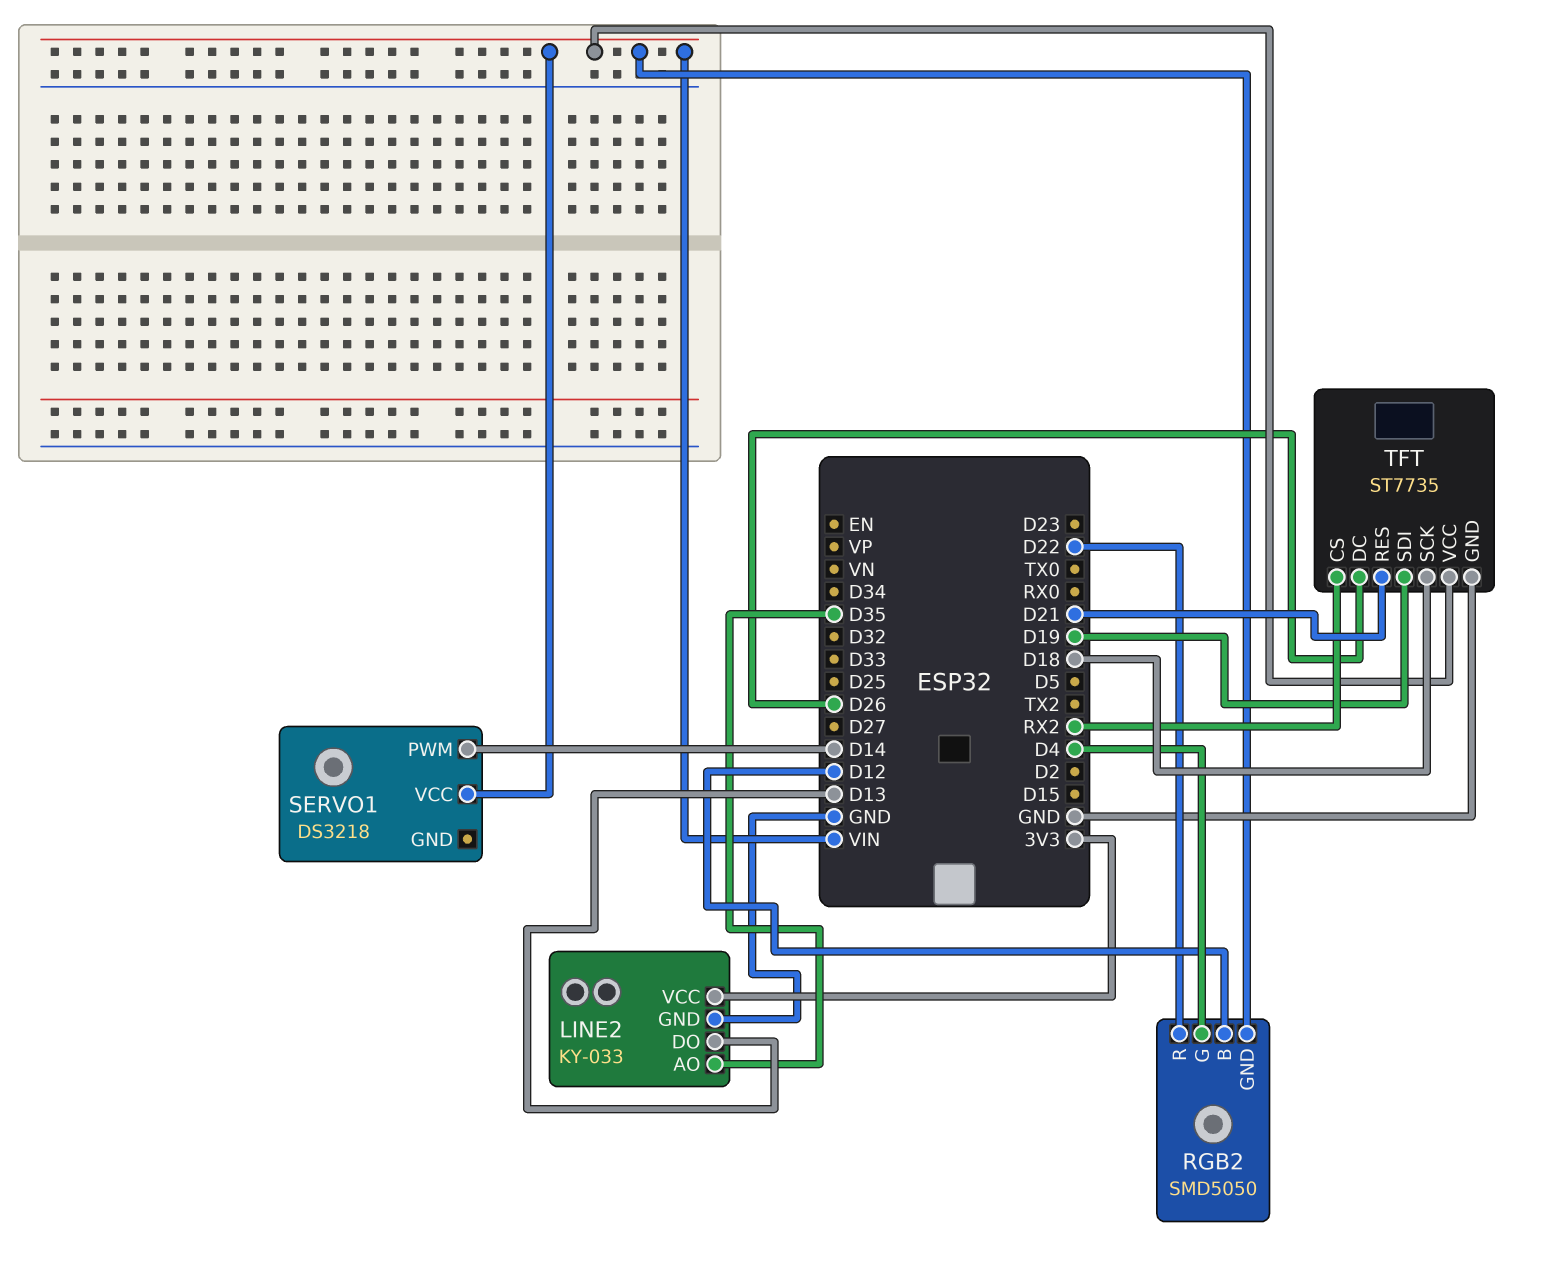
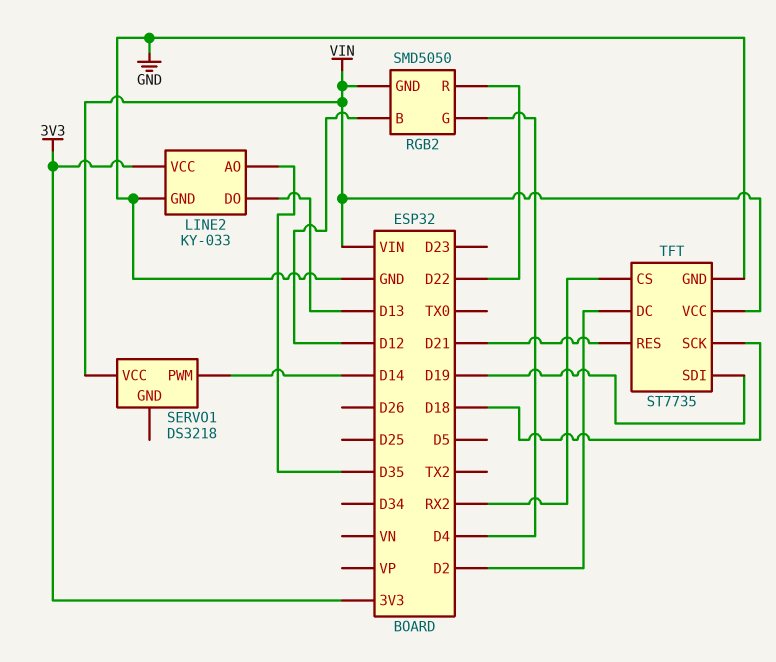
TFT pin DC: D26 -> D2

